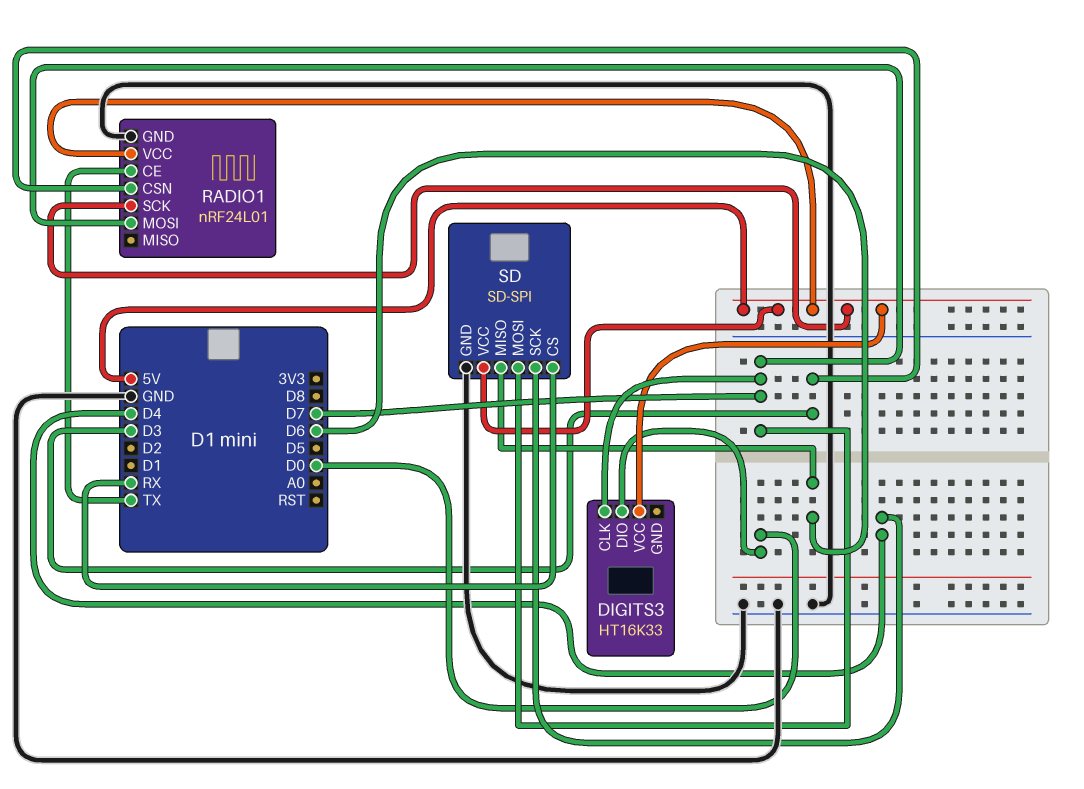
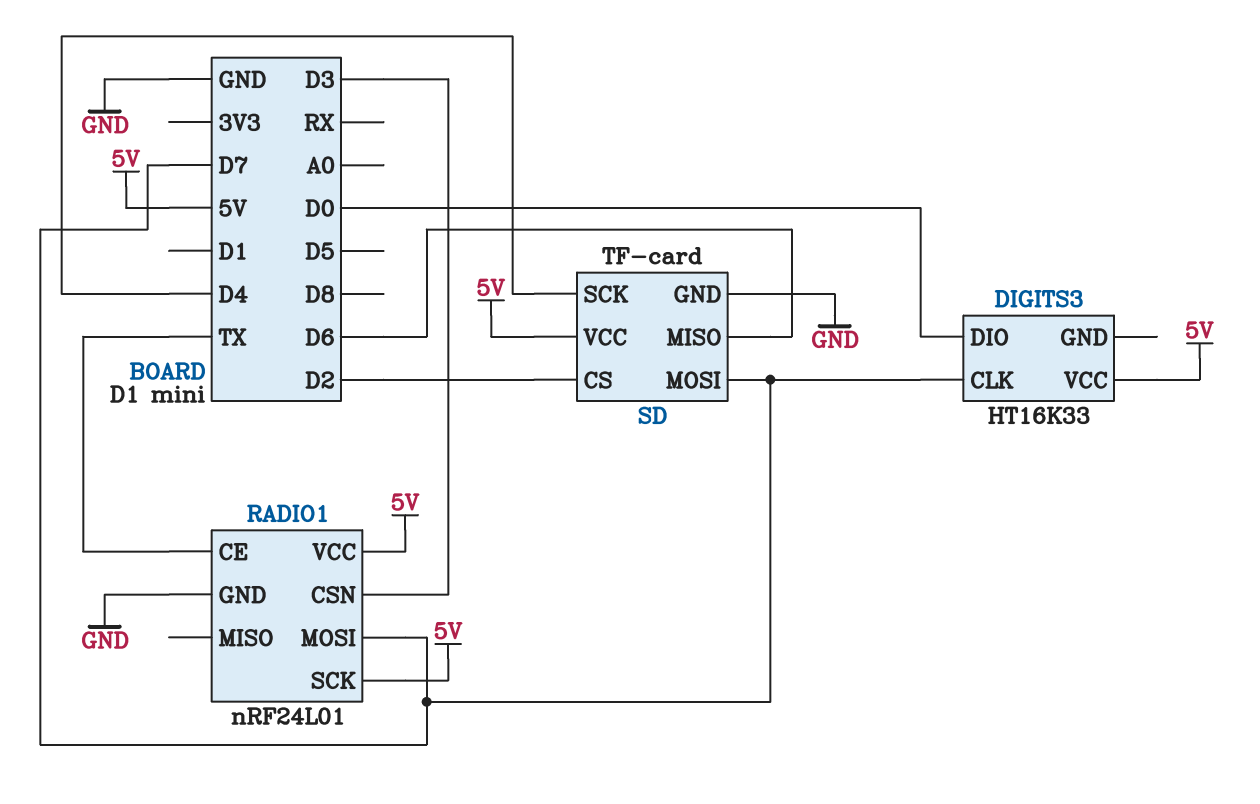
SD: SD-SPI -> TF-card
SD pin CS: RX -> D2

